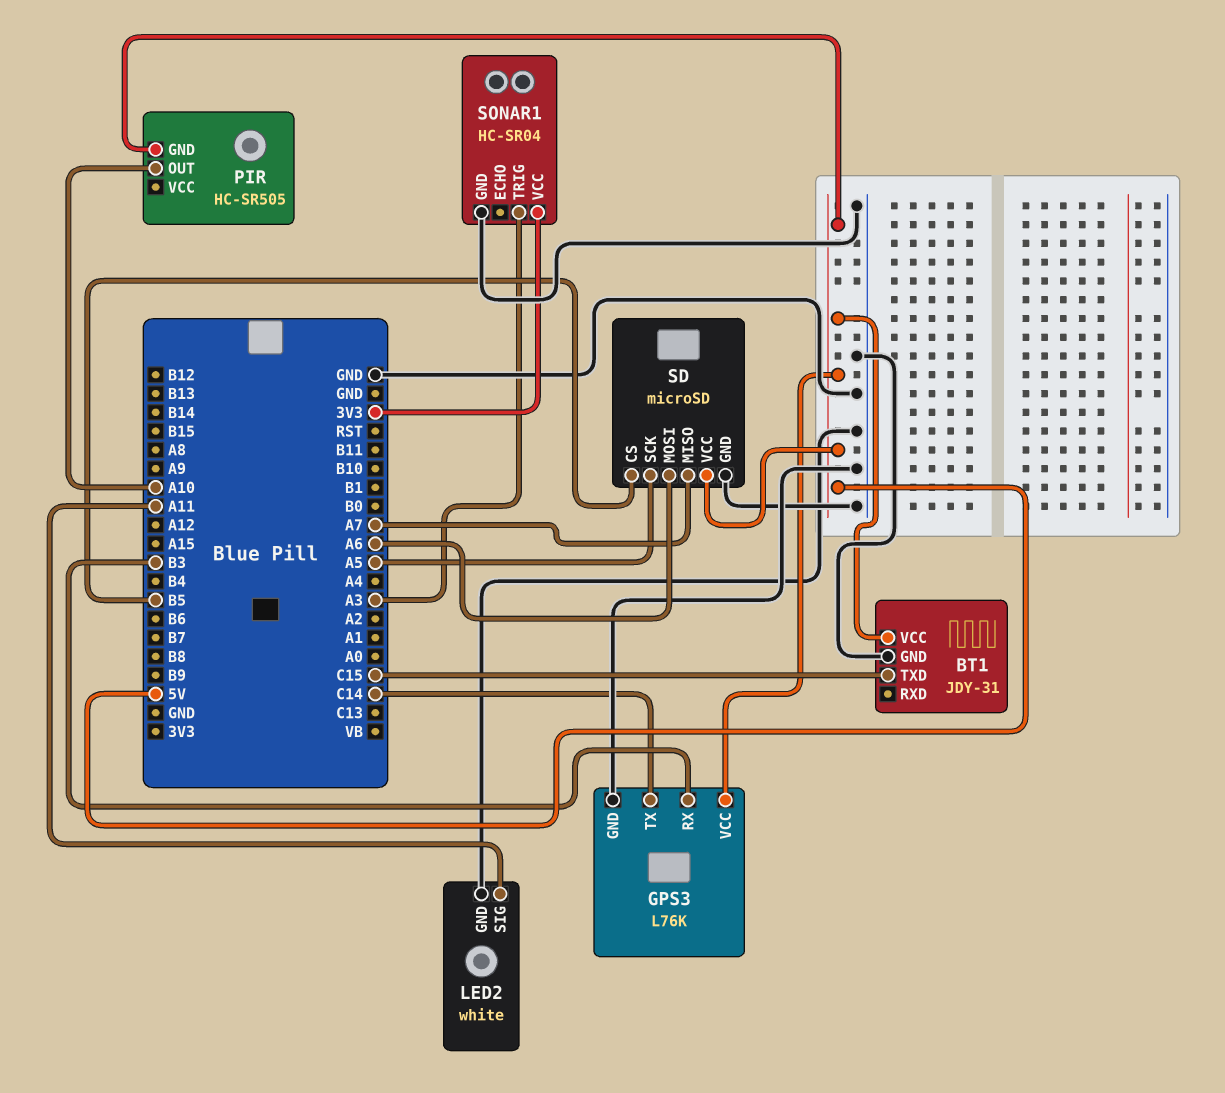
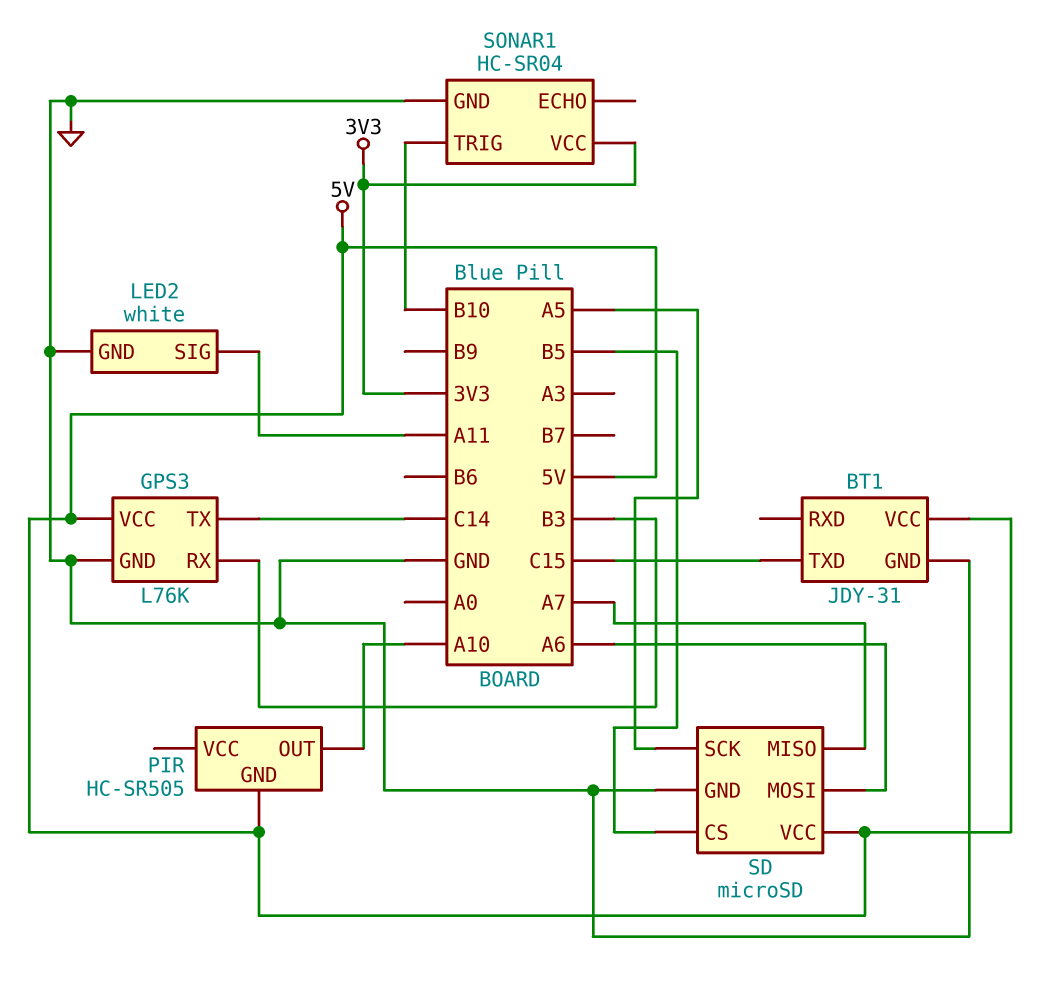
SONAR1 pin TRIG: A3 -> B10

